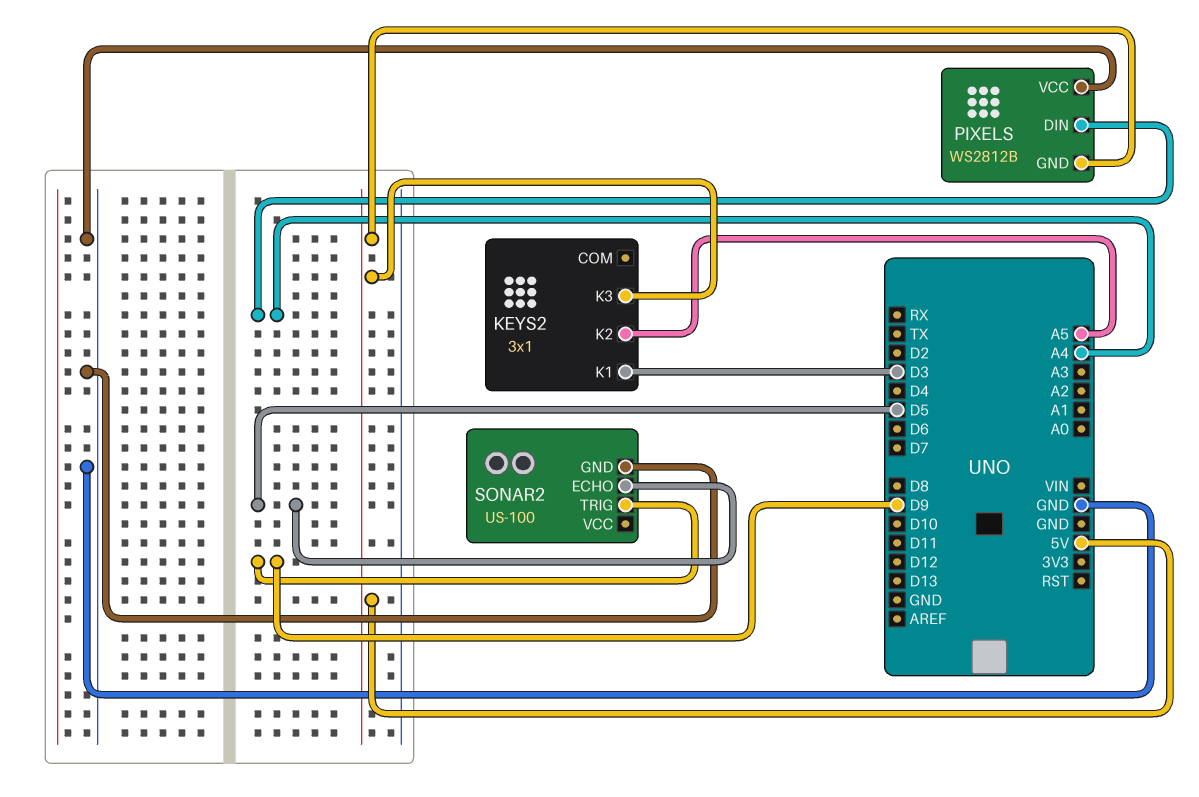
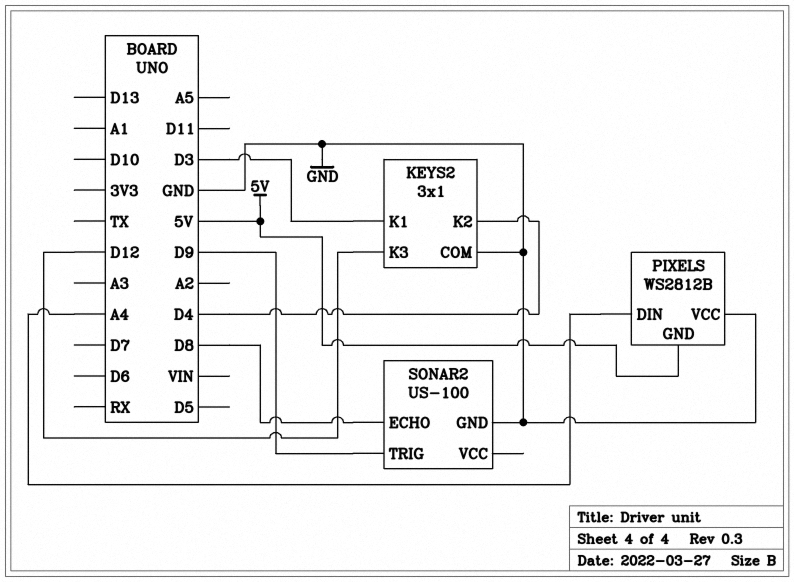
KEYS2 pin COM: none -> GND
KEYS2 pin K2: A5 -> D4
KEYS2 pin K3: 5V -> D12
SONAR2 pin ECHO: D5 -> D8

